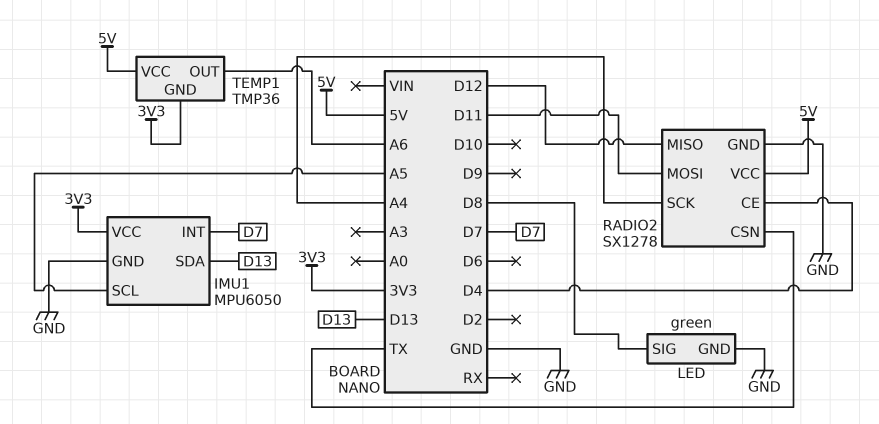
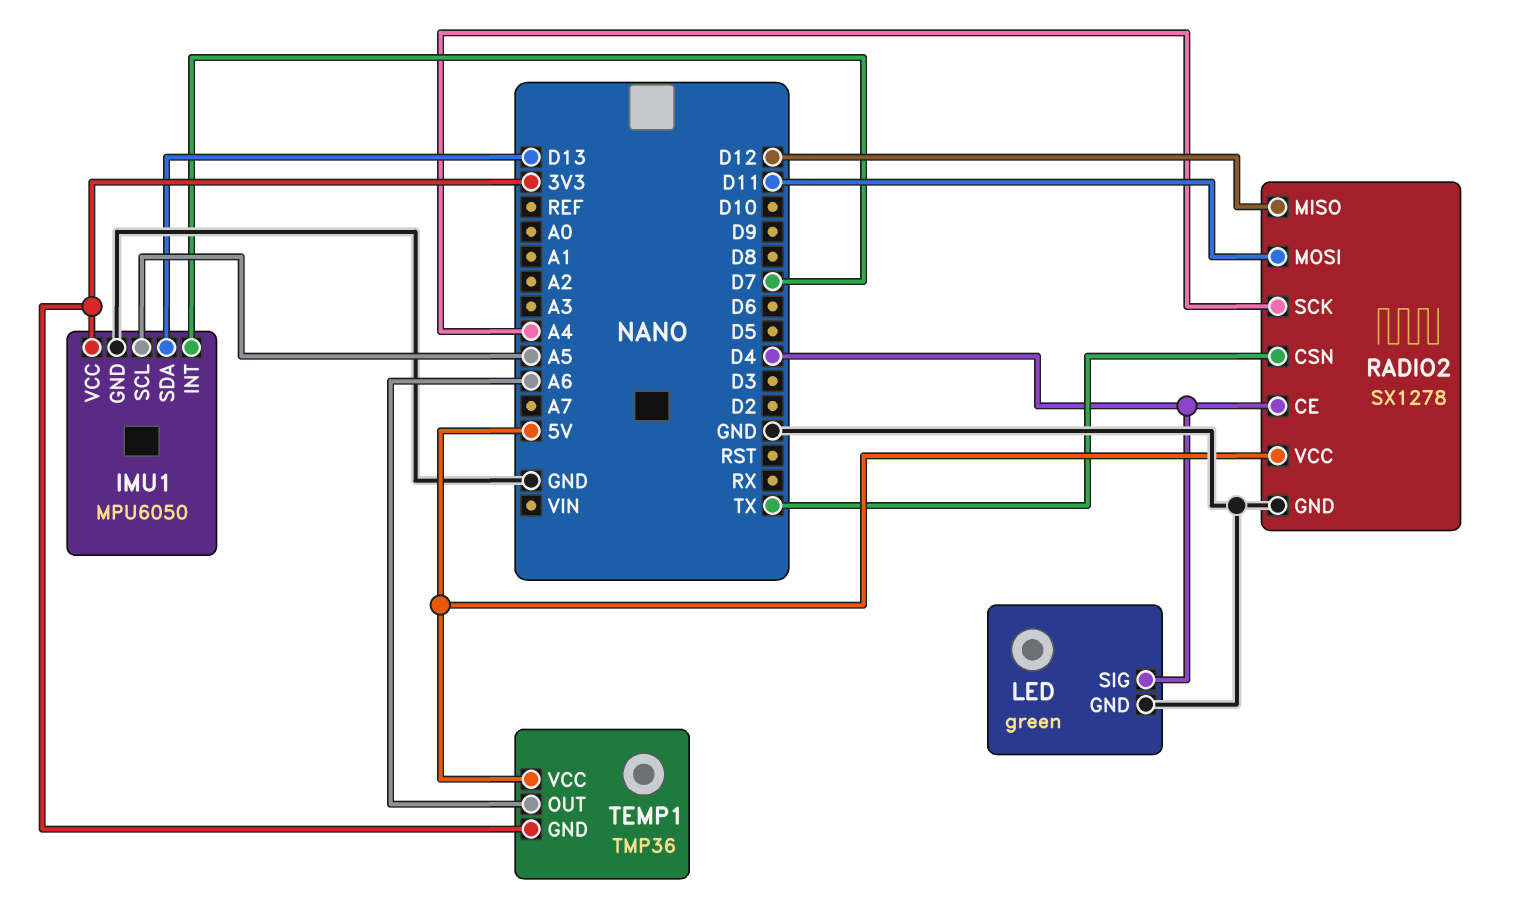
LED pin SIG: D8 -> D4

